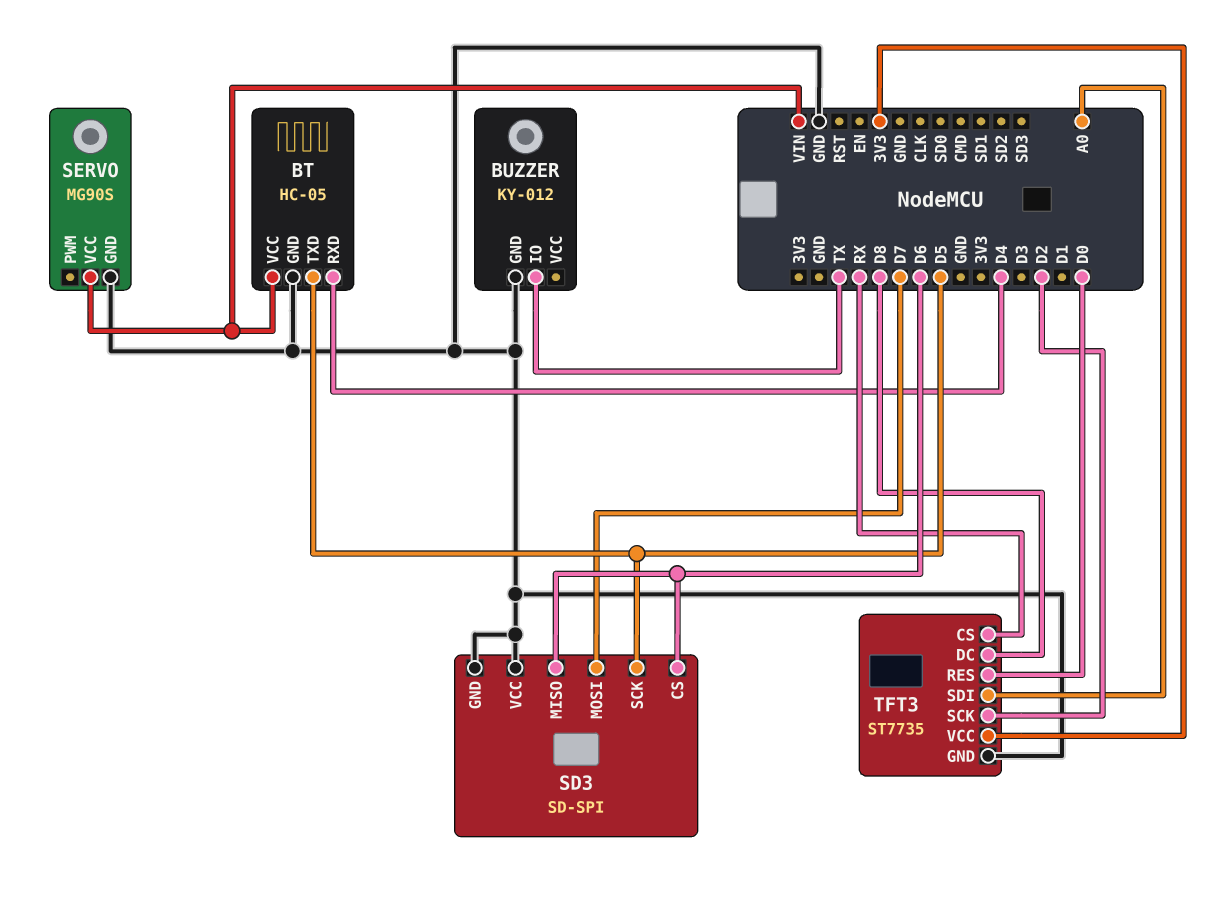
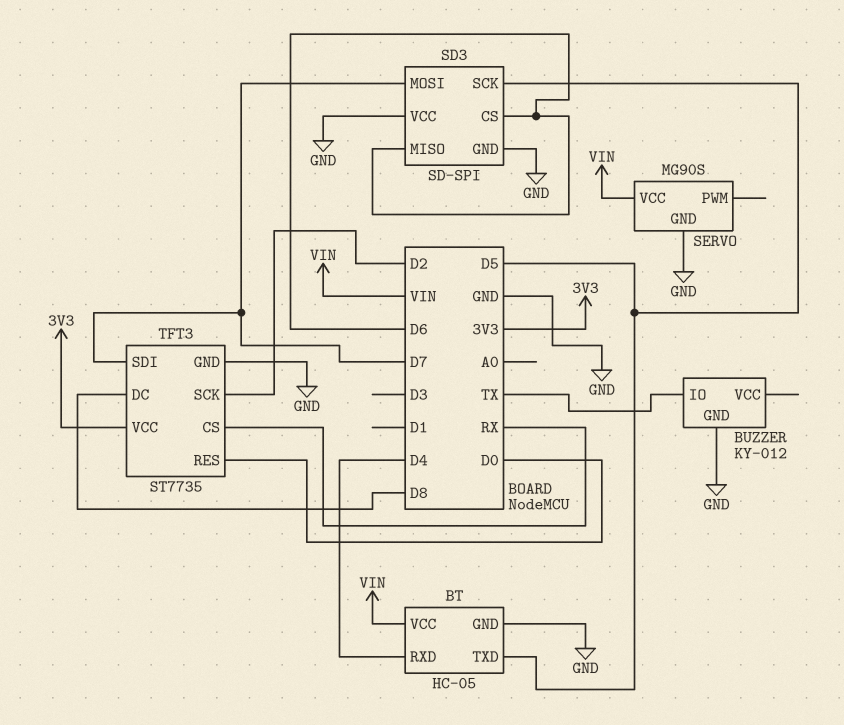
TFT3 pin SDI: A0 -> D7

